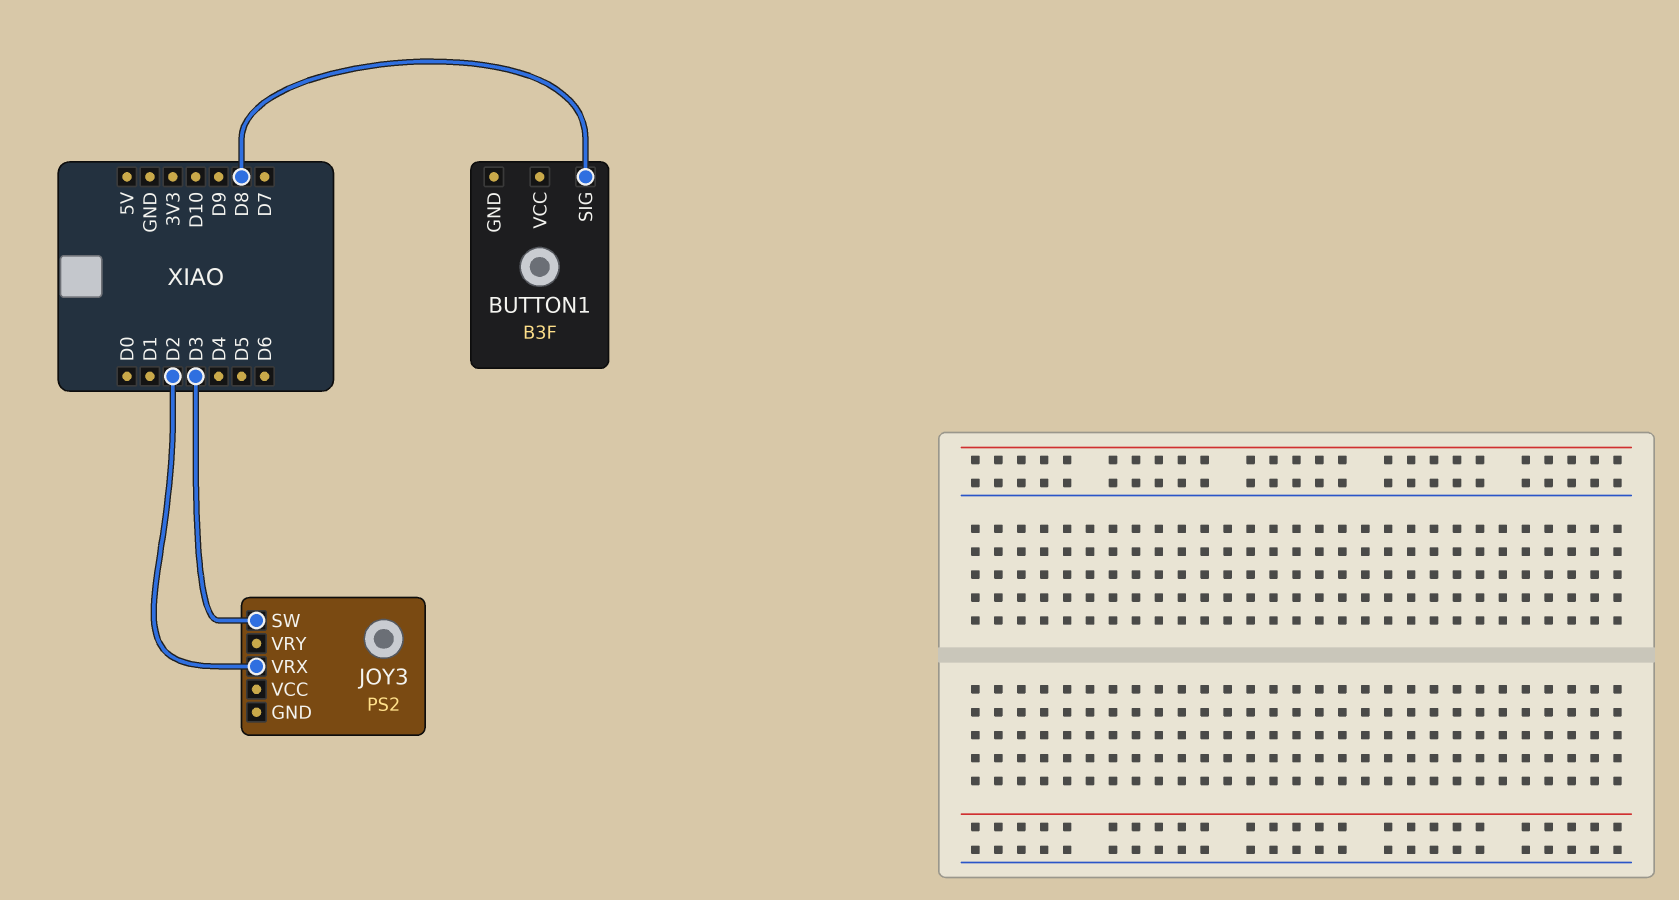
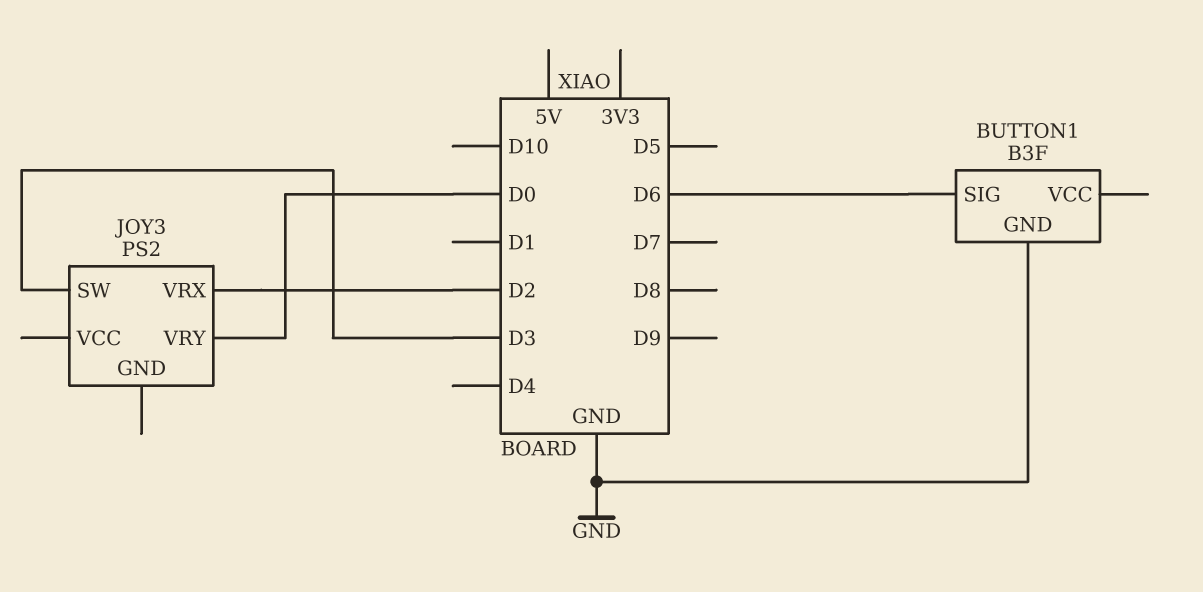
BUTTON1 pin GND: none -> GND
BUTTON1 pin SIG: D8 -> D6
JOY3 pin VRY: none -> D0

